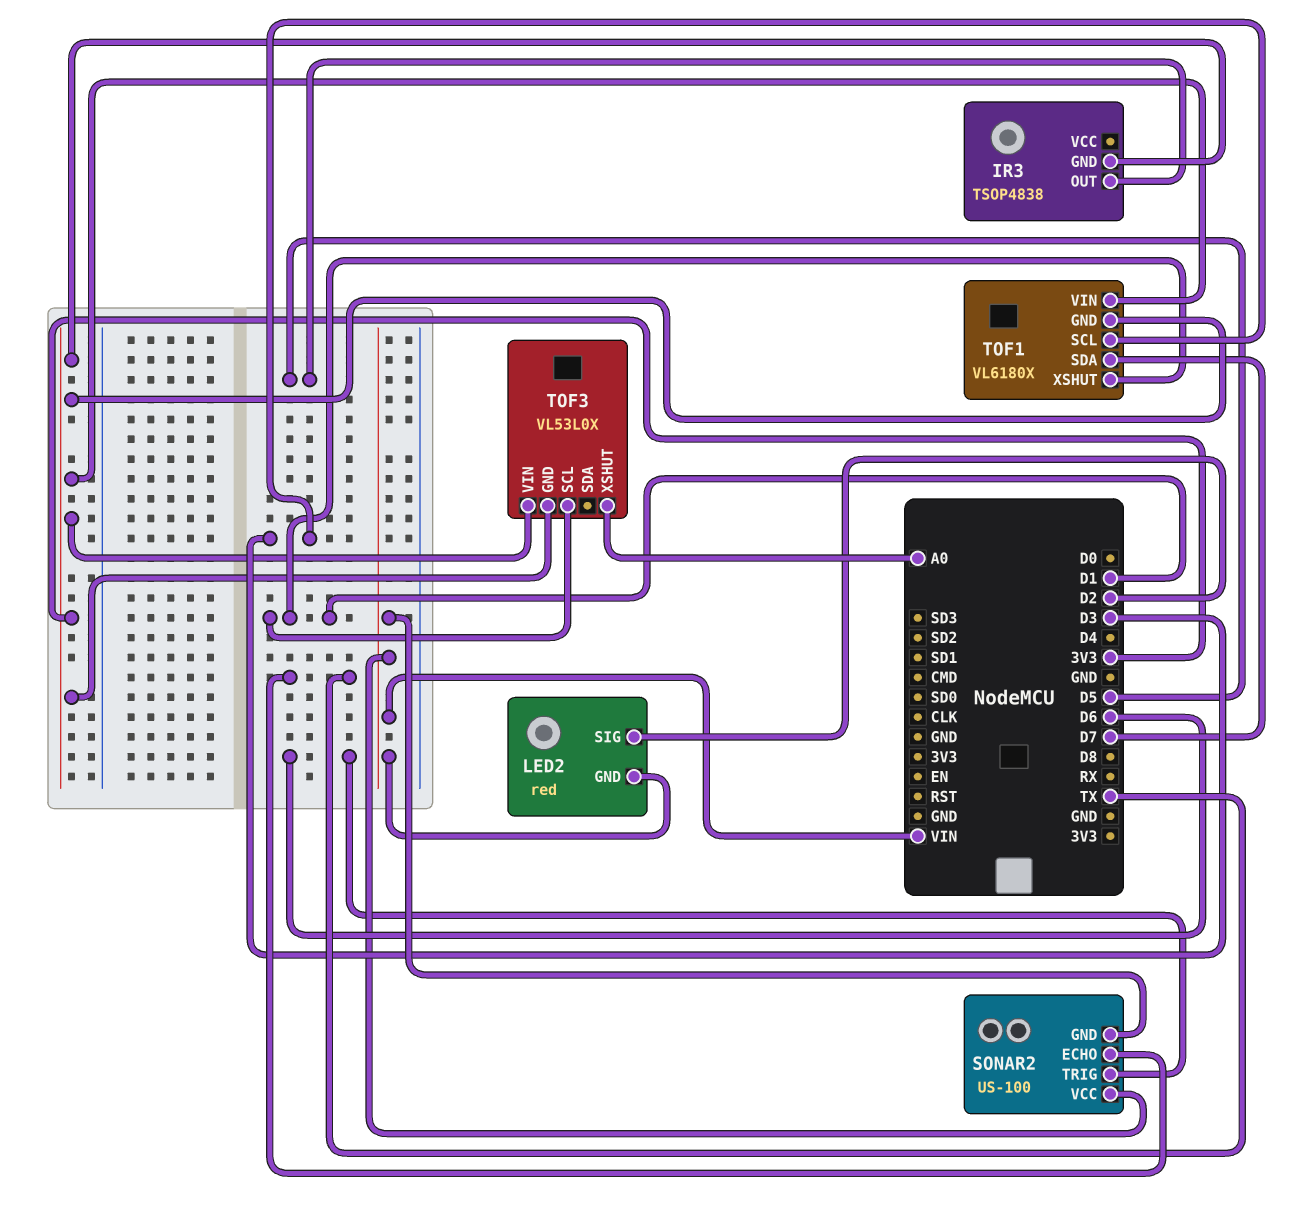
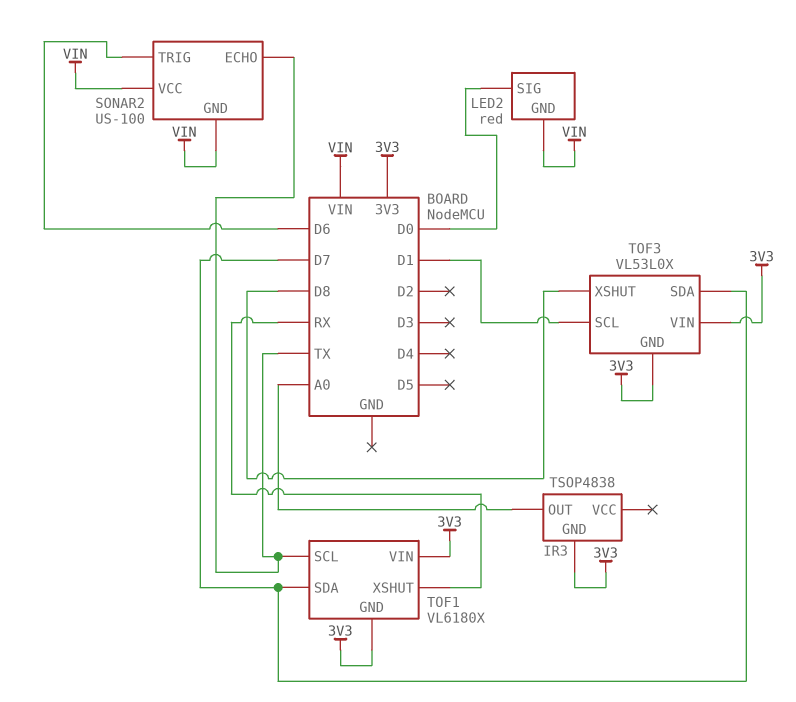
IR3 pin OUT: D5 -> A0
LED2 pin SIG: D2 -> D0
TOF1 pin SCL: D3 -> TX
TOF1 pin XSHUT: D1 -> RX
TOF3 pin SDA: none -> D7
TOF3 pin XSHUT: A0 -> D8

